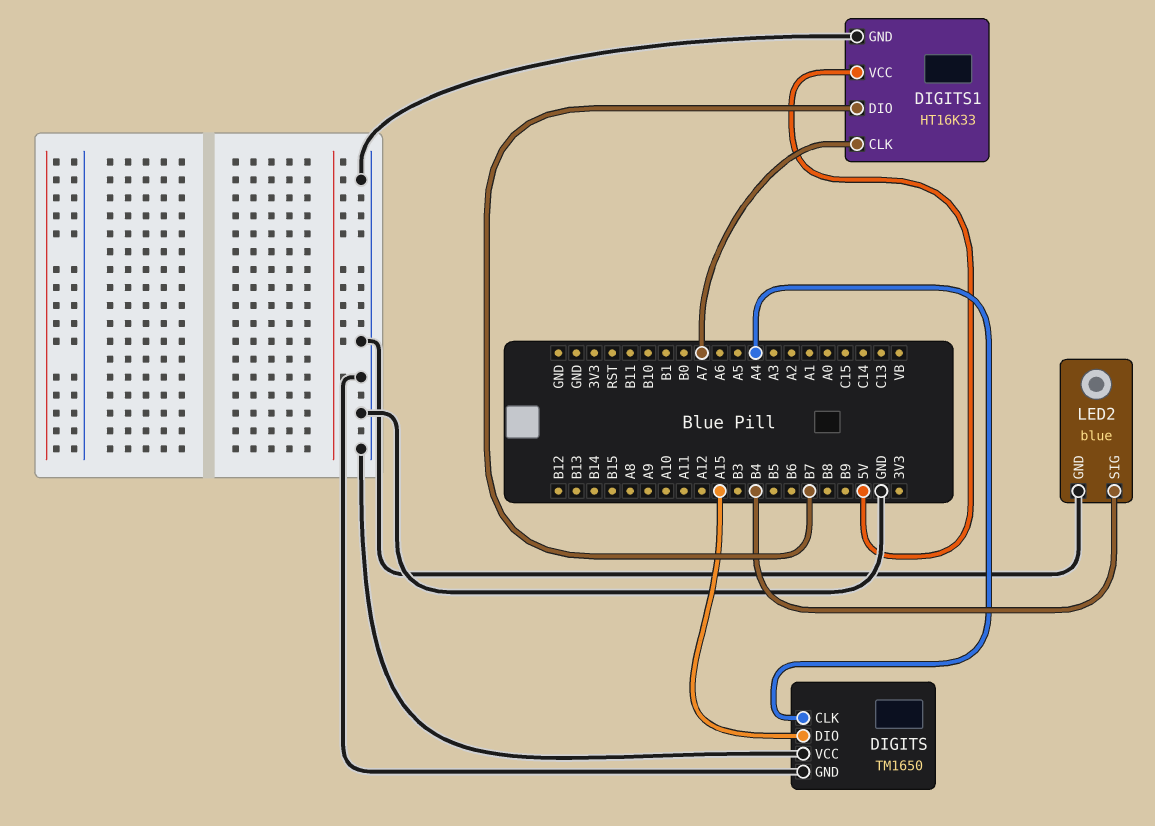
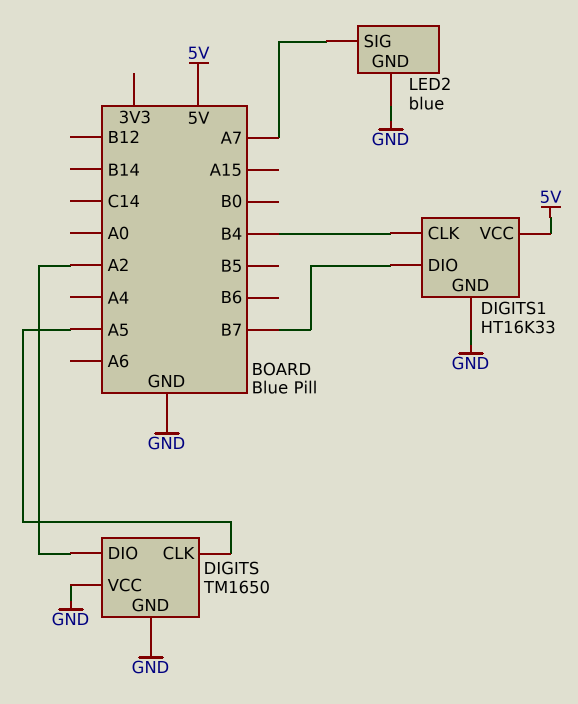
DIGITS pin CLK: A4 -> A5
DIGITS pin DIO: A15 -> A2
DIGITS1 pin CLK: A7 -> B4
LED2 pin SIG: B4 -> A7

